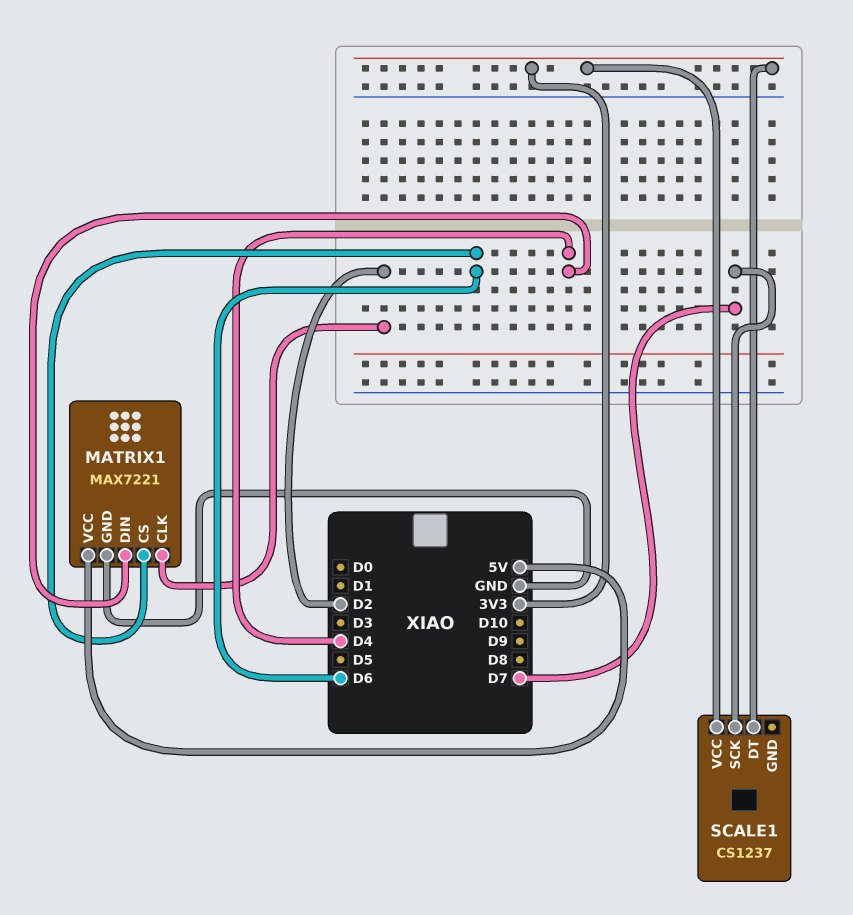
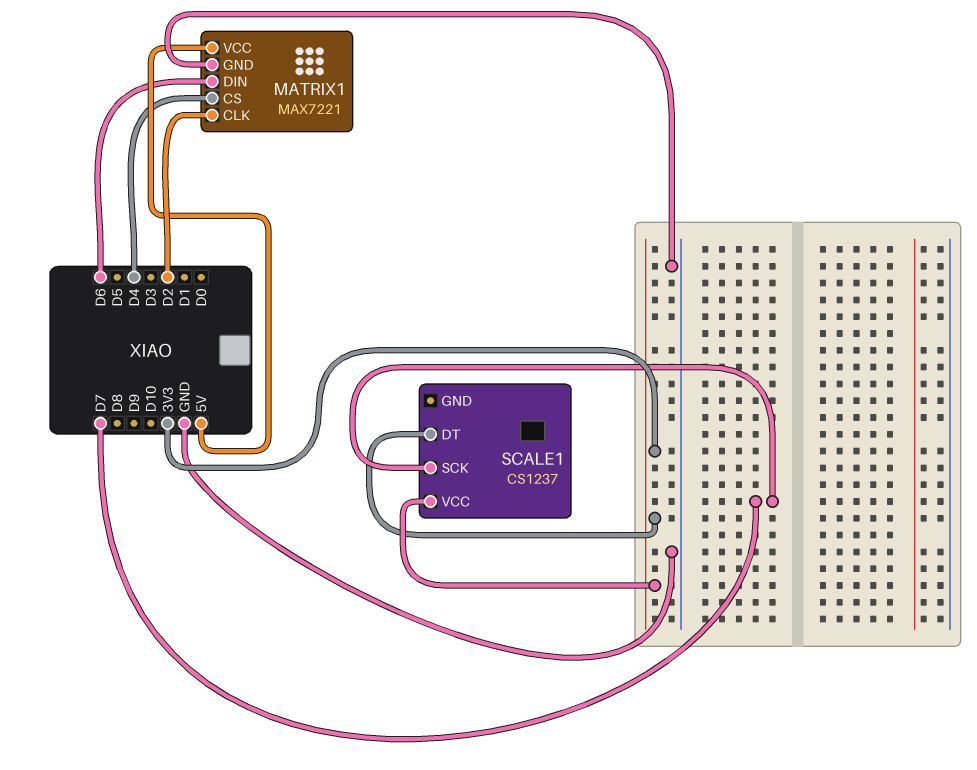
MATRIX1 pin CS: D6 -> D4
MATRIX1 pin DIN: D4 -> D6

